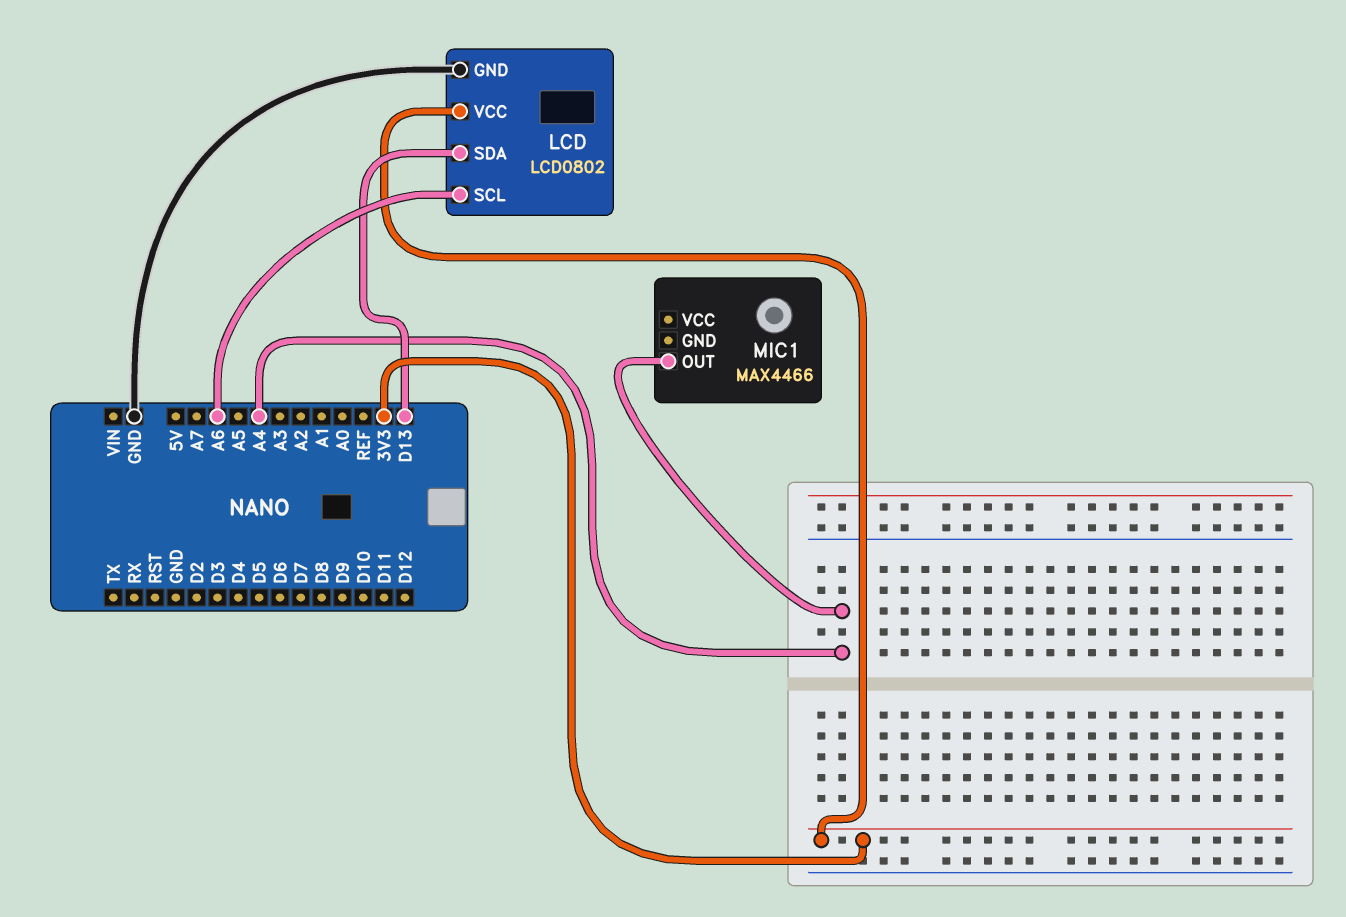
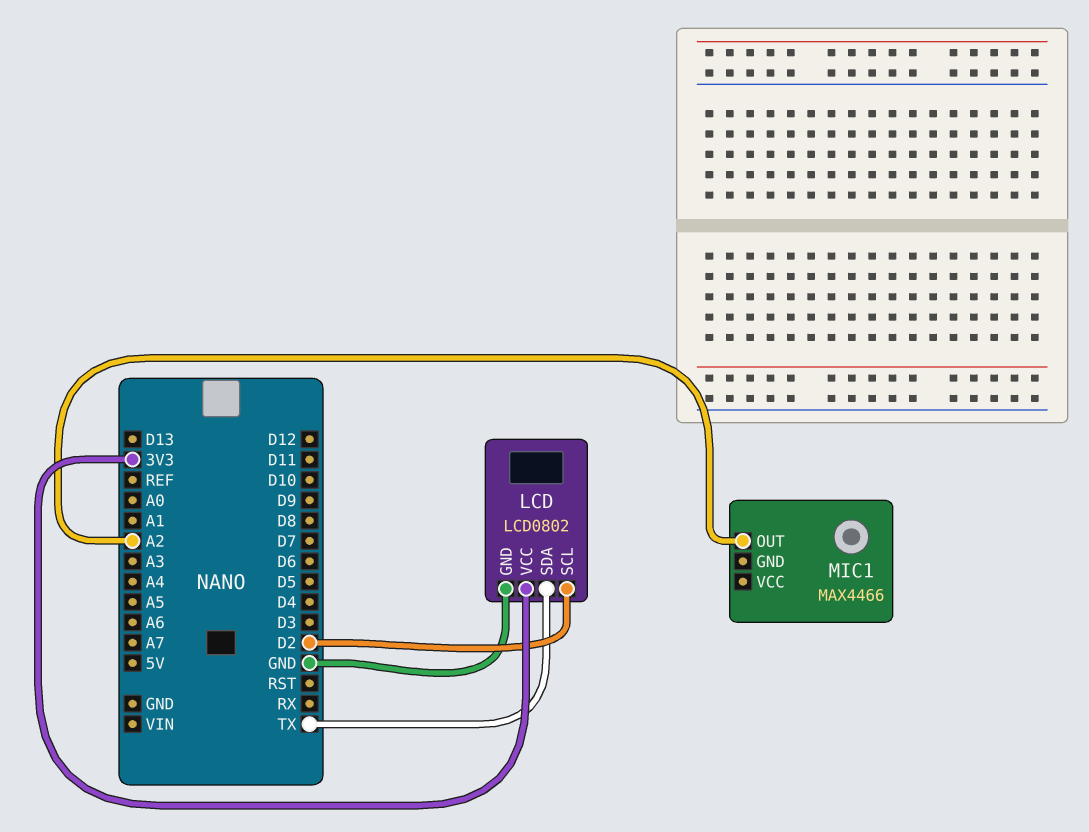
LCD pin SCL: A6 -> D2
LCD pin SDA: D13 -> TX
MIC1 pin OUT: A4 -> A2

